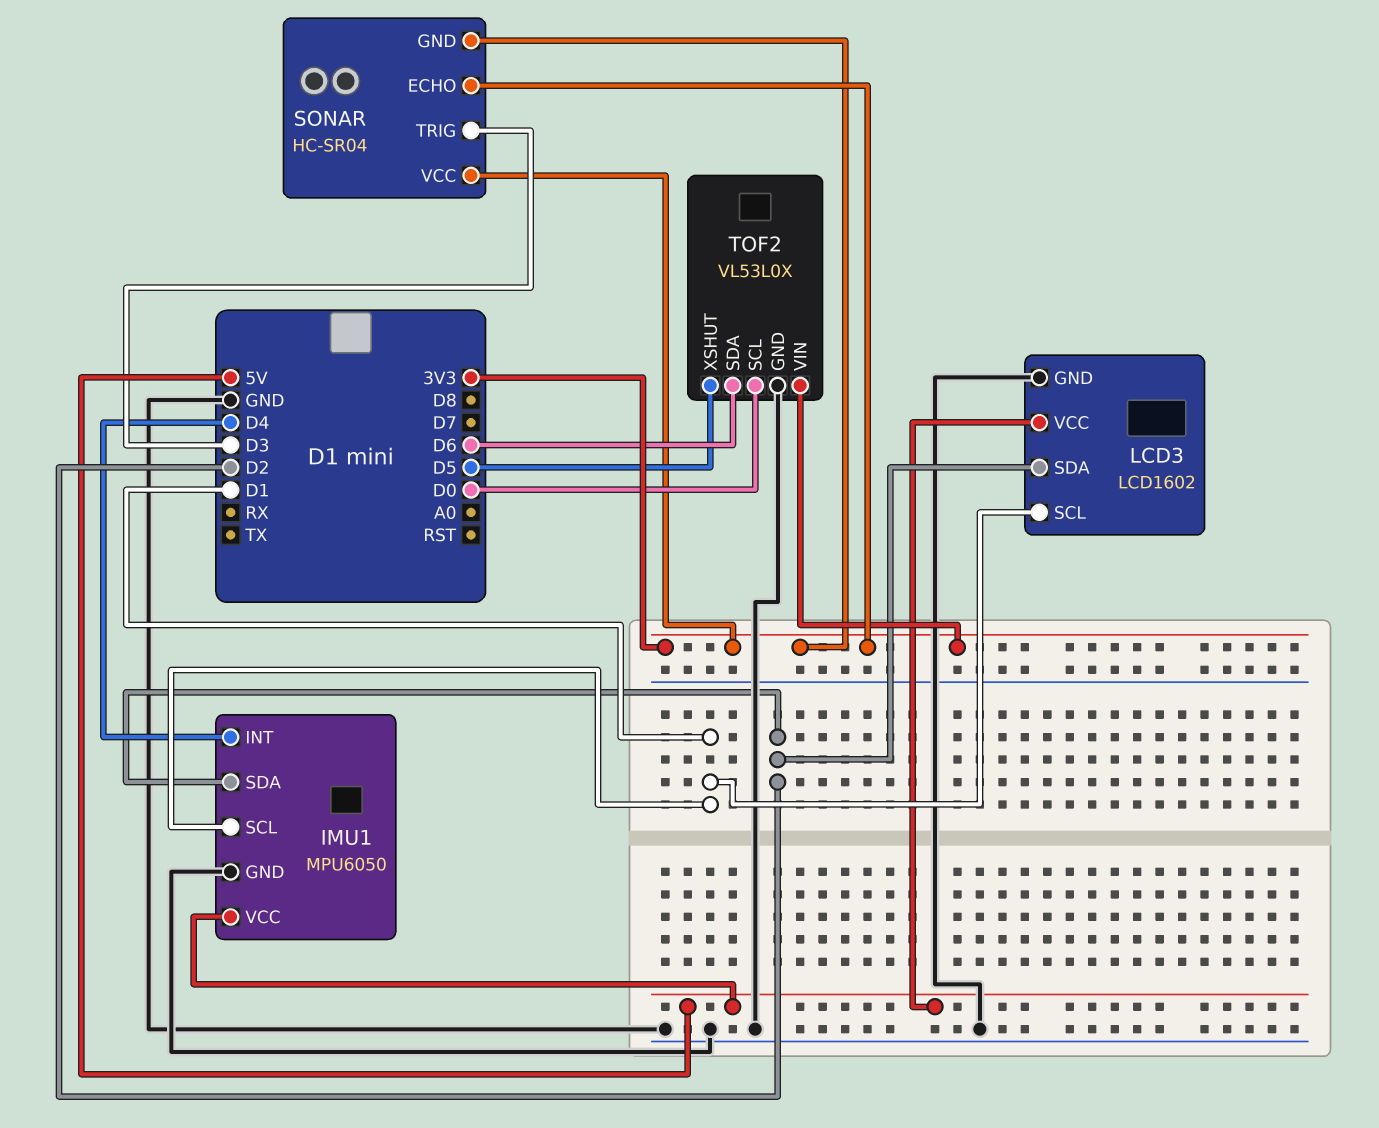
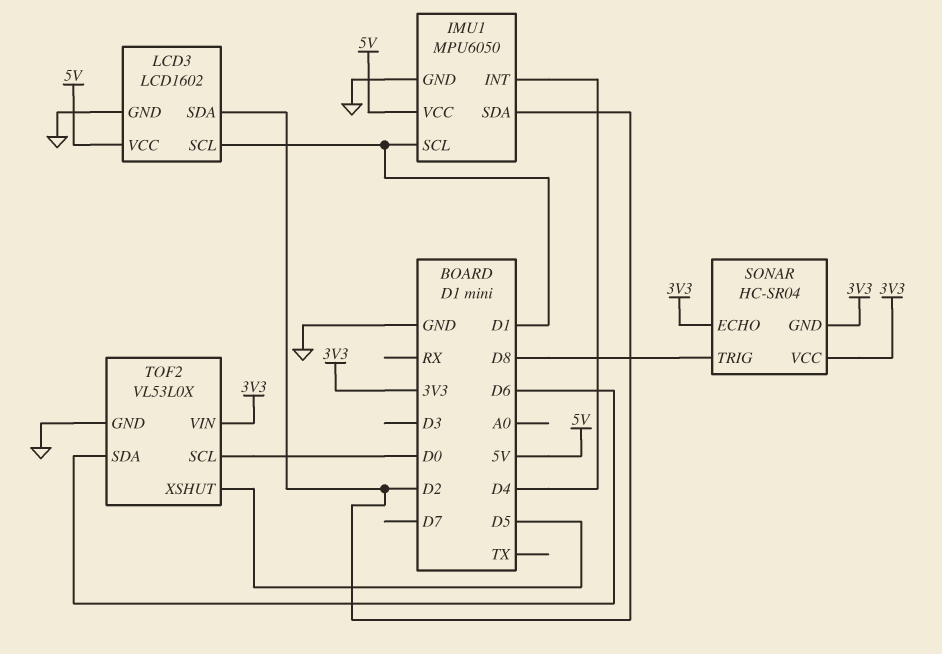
SONAR pin TRIG: D3 -> D8

